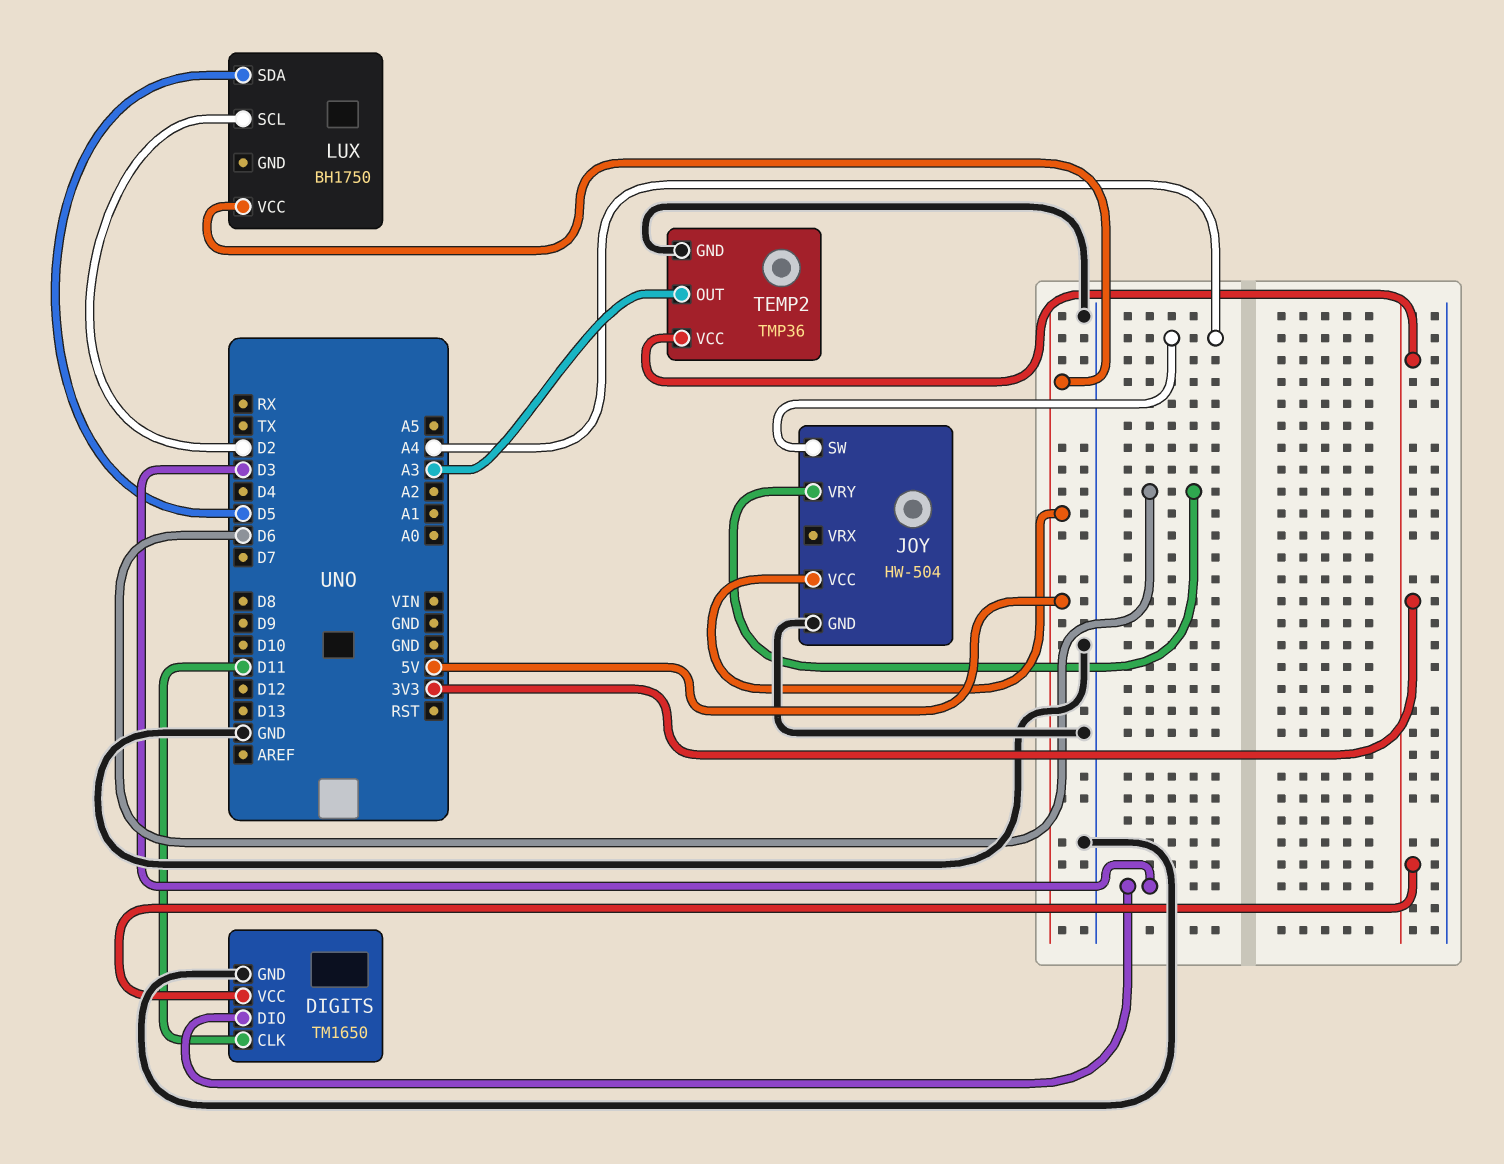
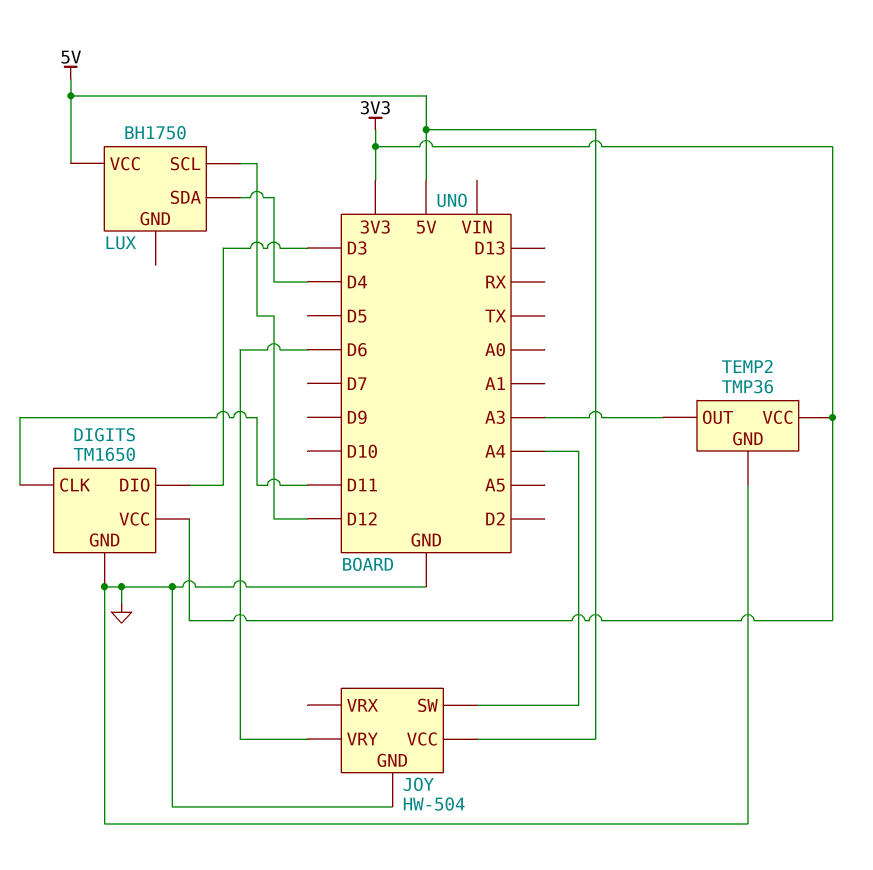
LUX pin SCL: D2 -> D12
LUX pin SDA: D5 -> D4

